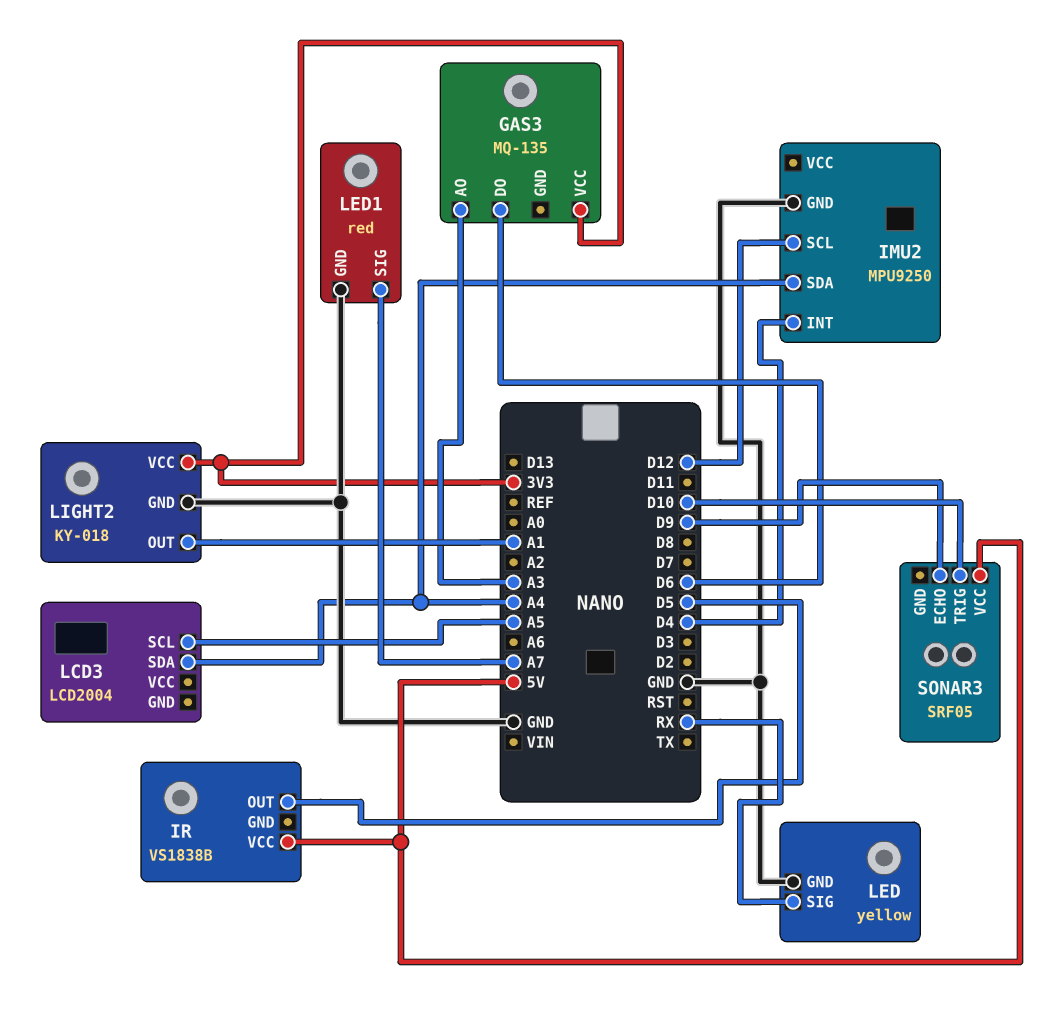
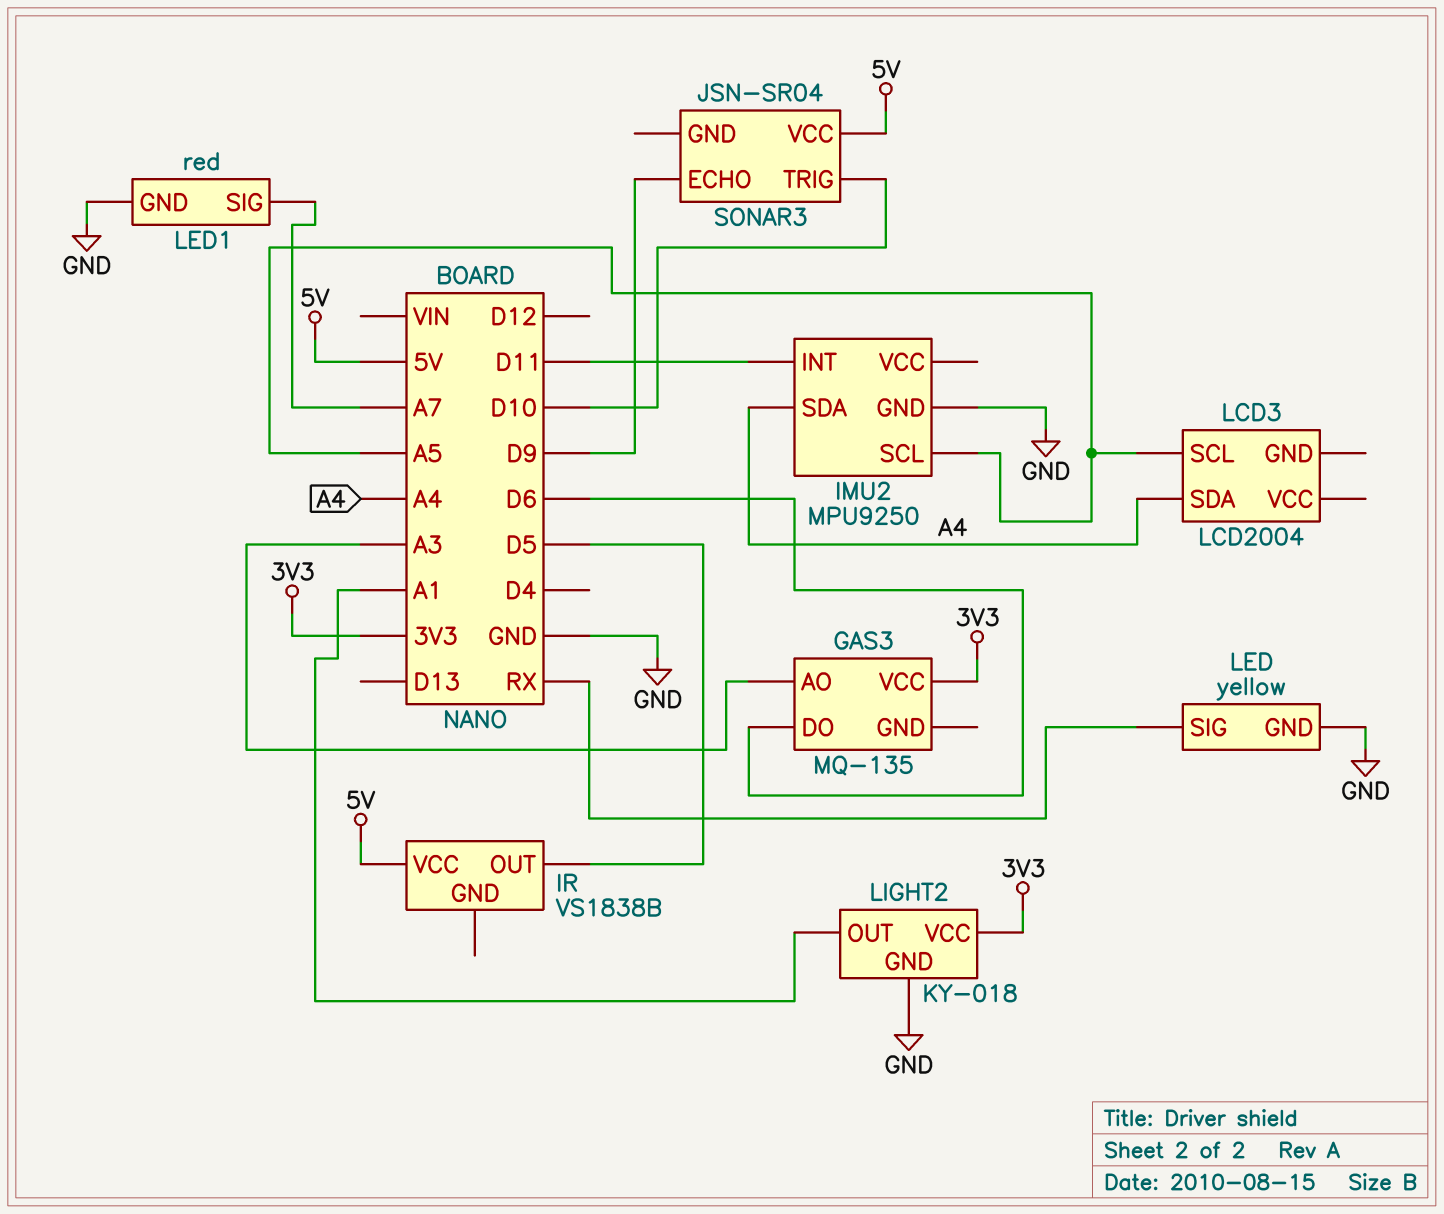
IMU2 pin INT: D4 -> D11
IMU2 pin SCL: D12 -> A5
SONAR3: SRF05 -> JSN-SR04

